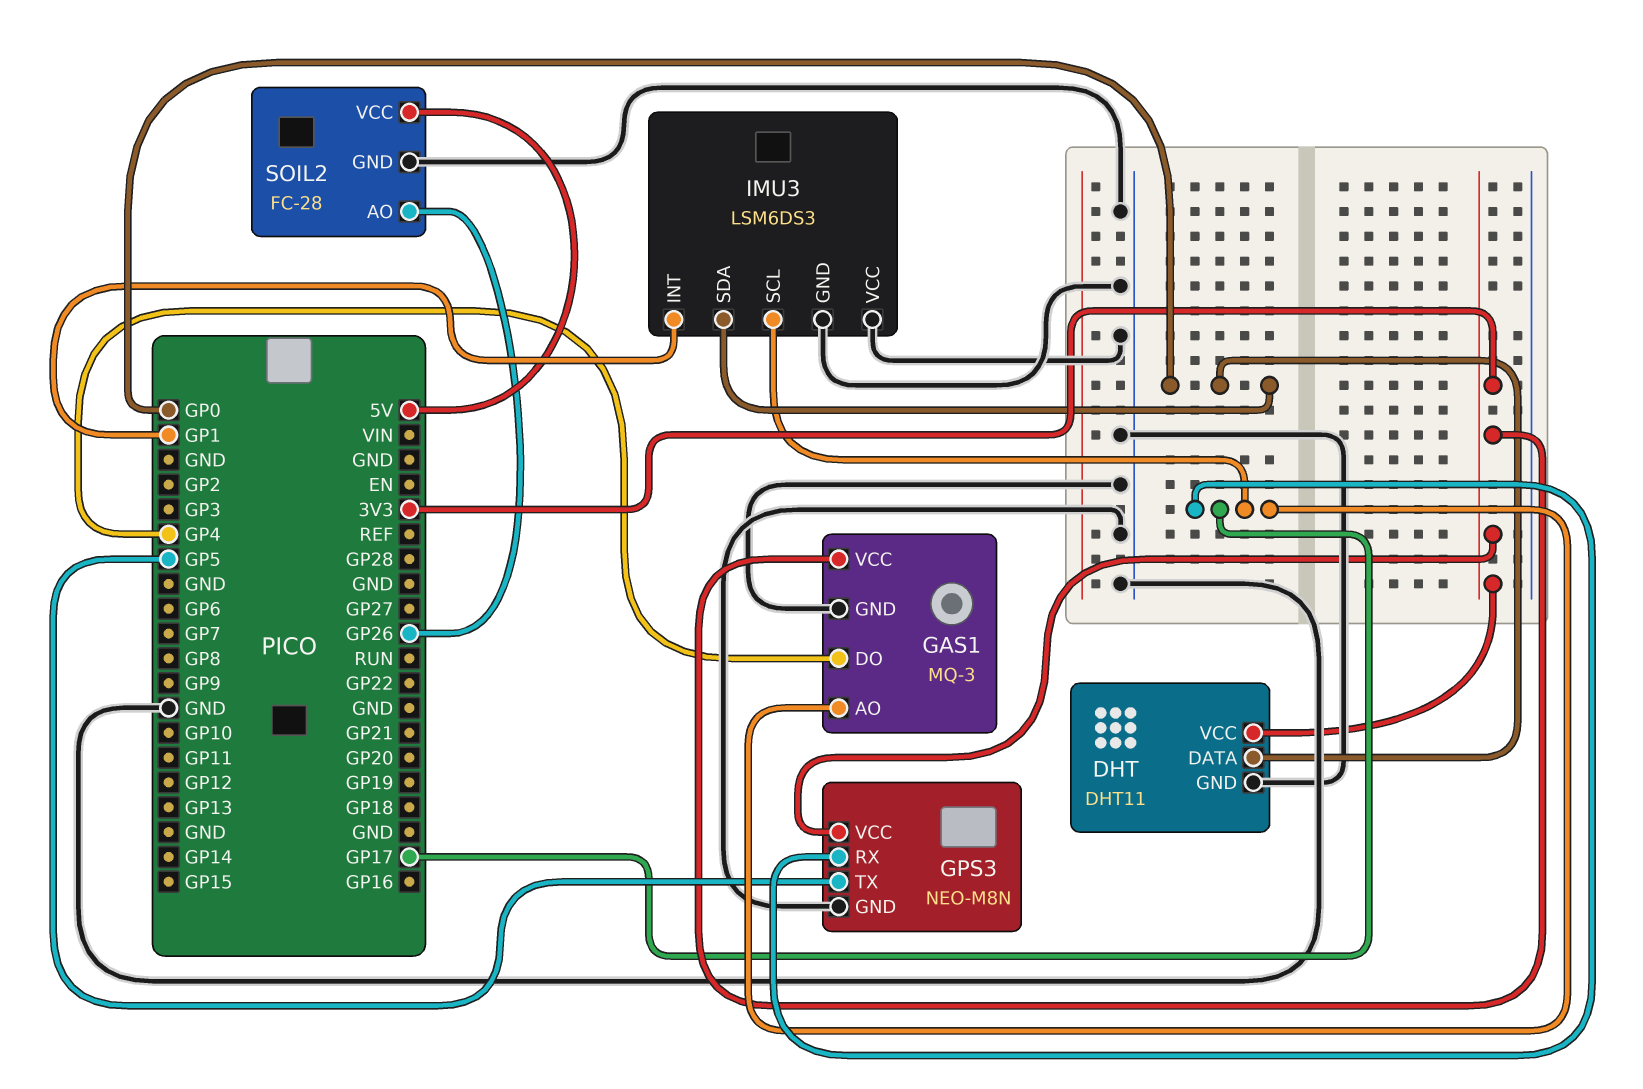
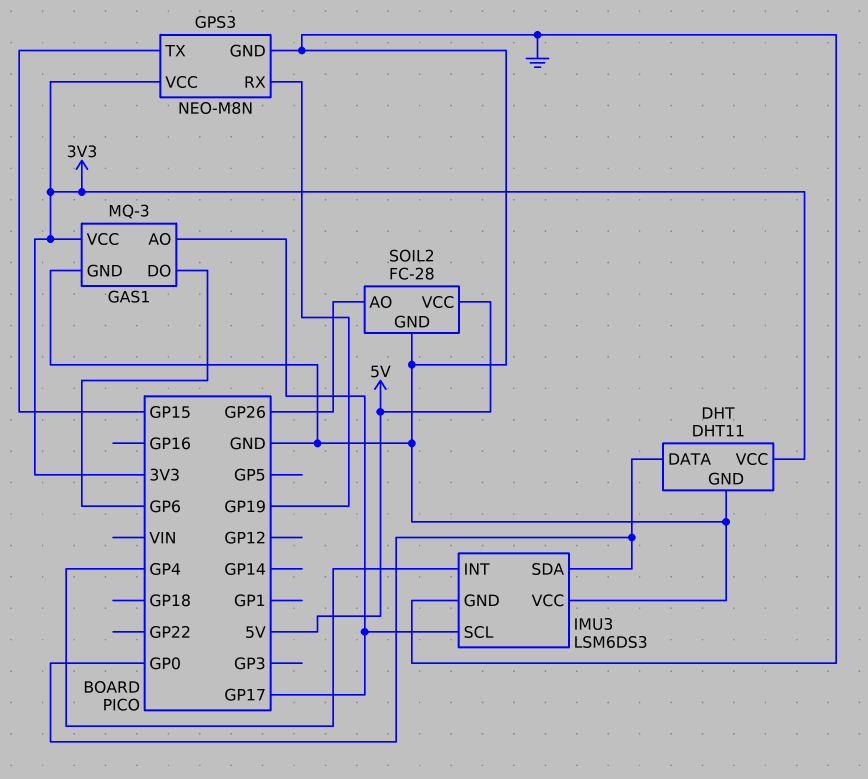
GAS1 pin DO: GP4 -> GP6
GPS3 pin RX: GP17 -> GP19
GPS3 pin TX: GP5 -> GP15
IMU3 pin INT: GP1 -> GP4

